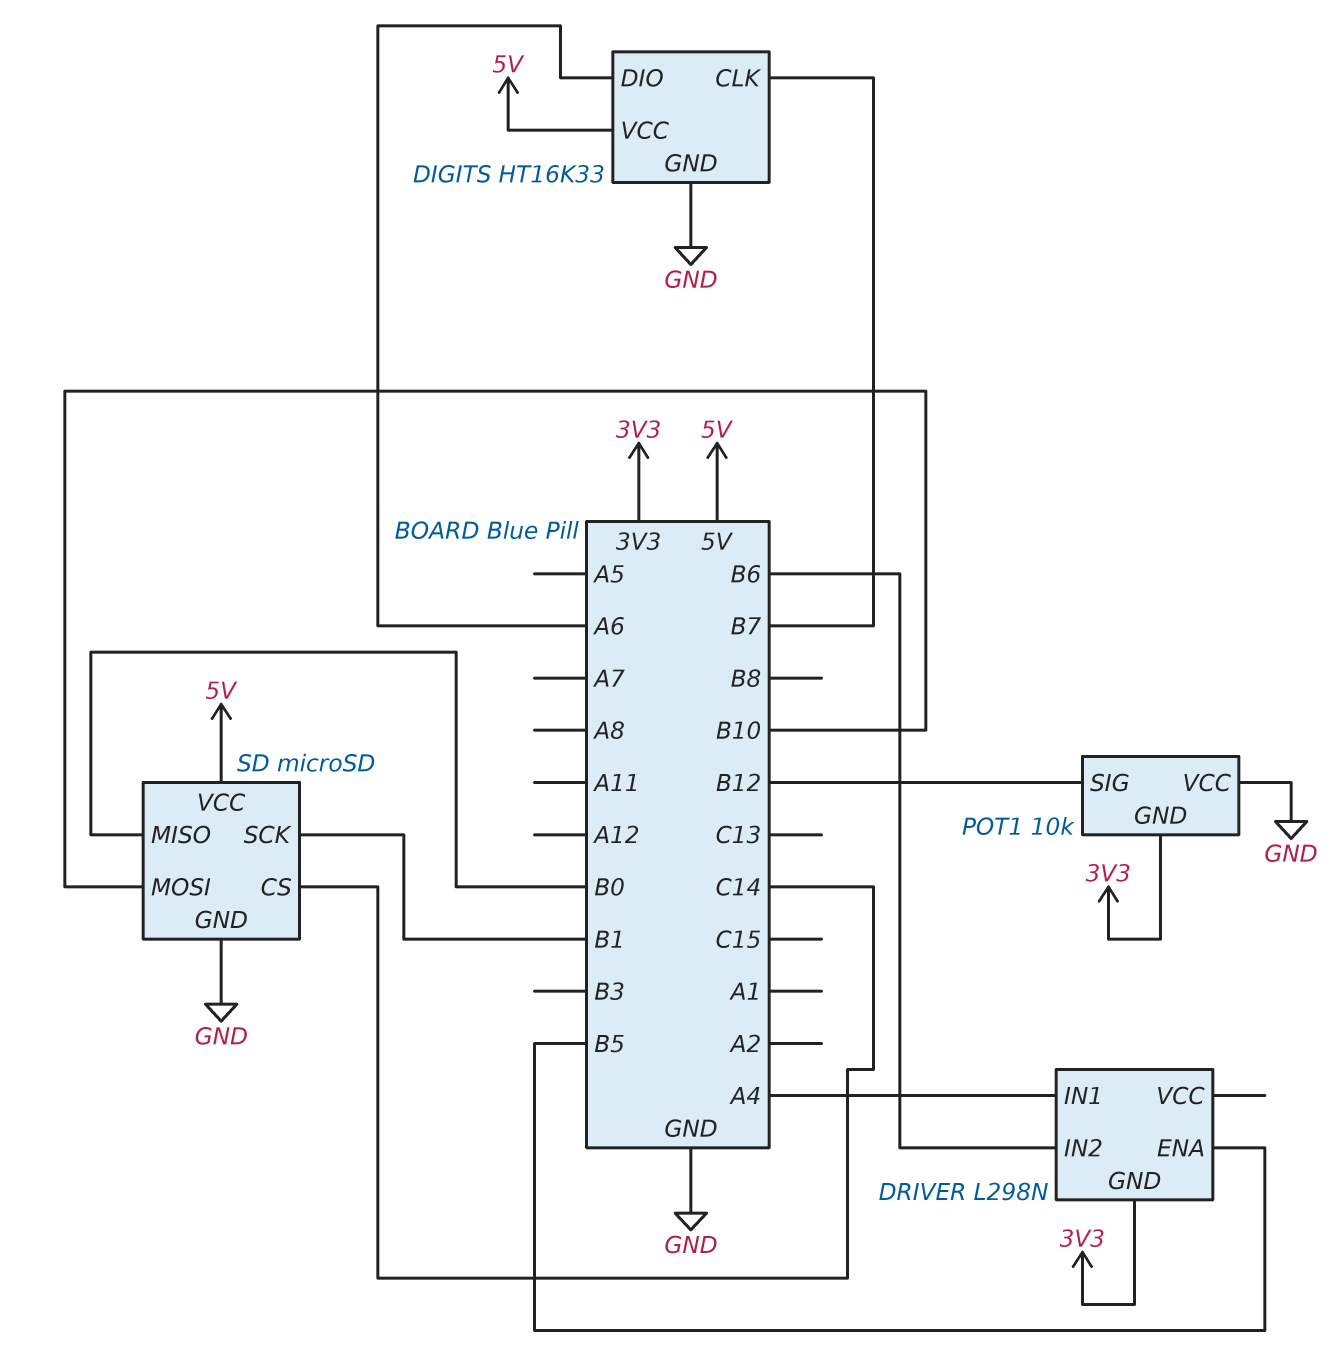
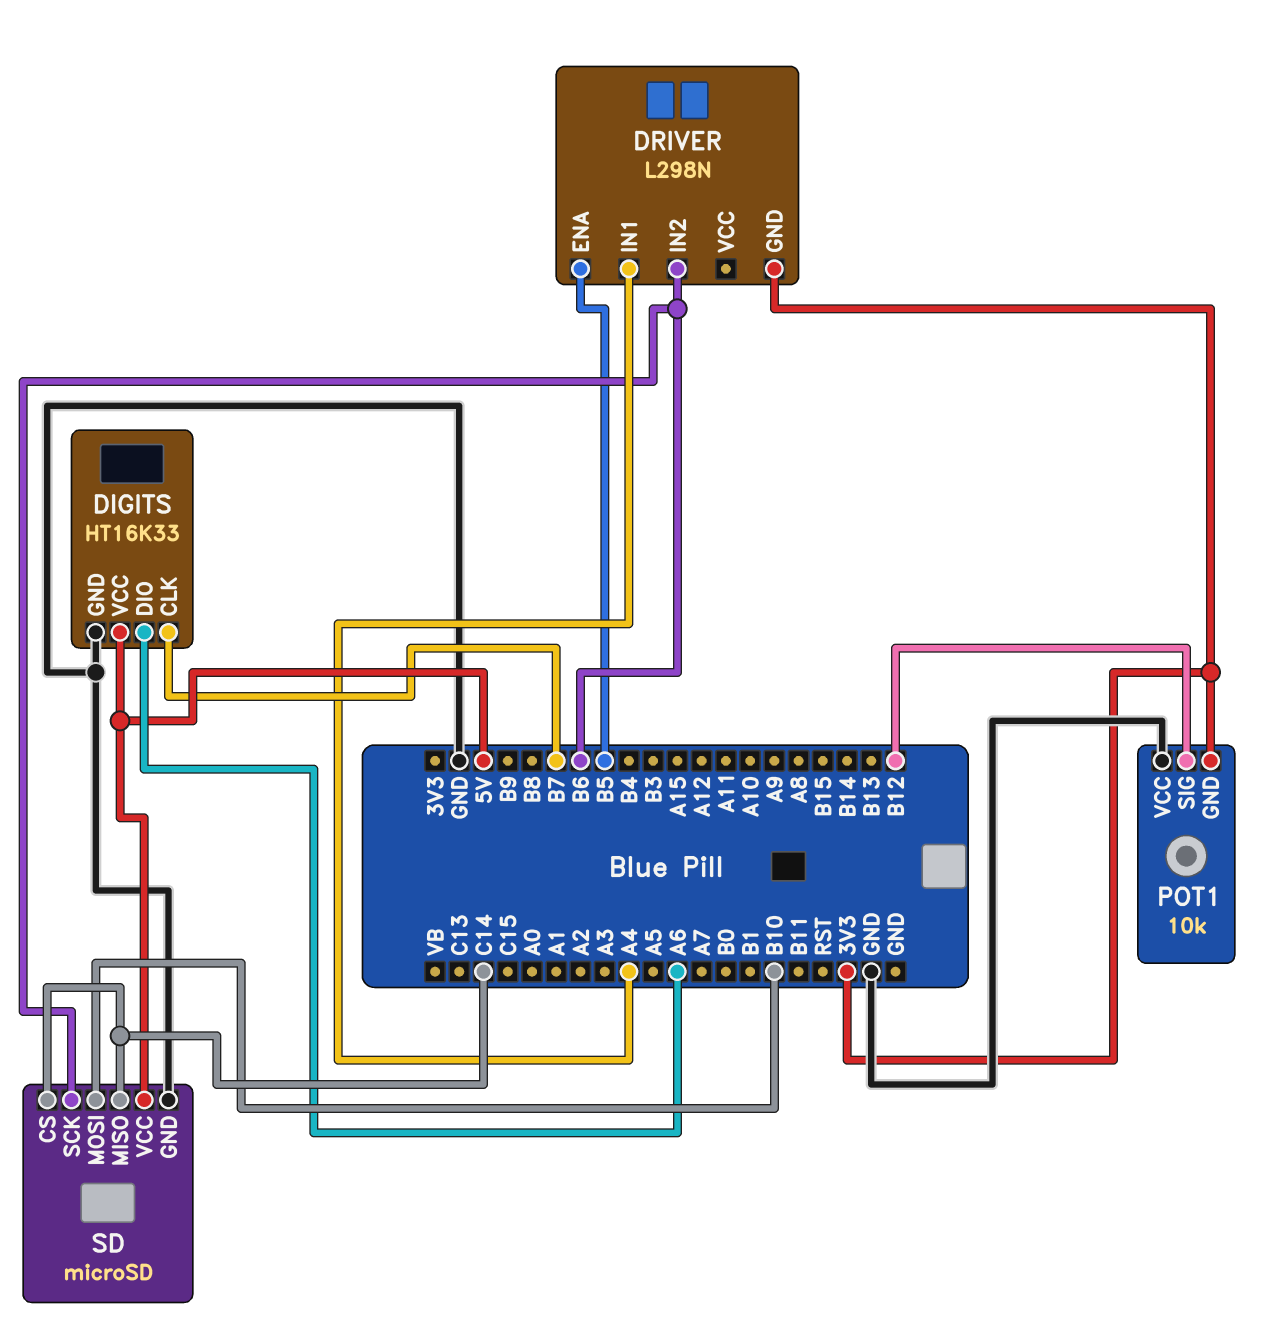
SD pin MISO: B0 -> C14
SD pin SCK: B1 -> B6

